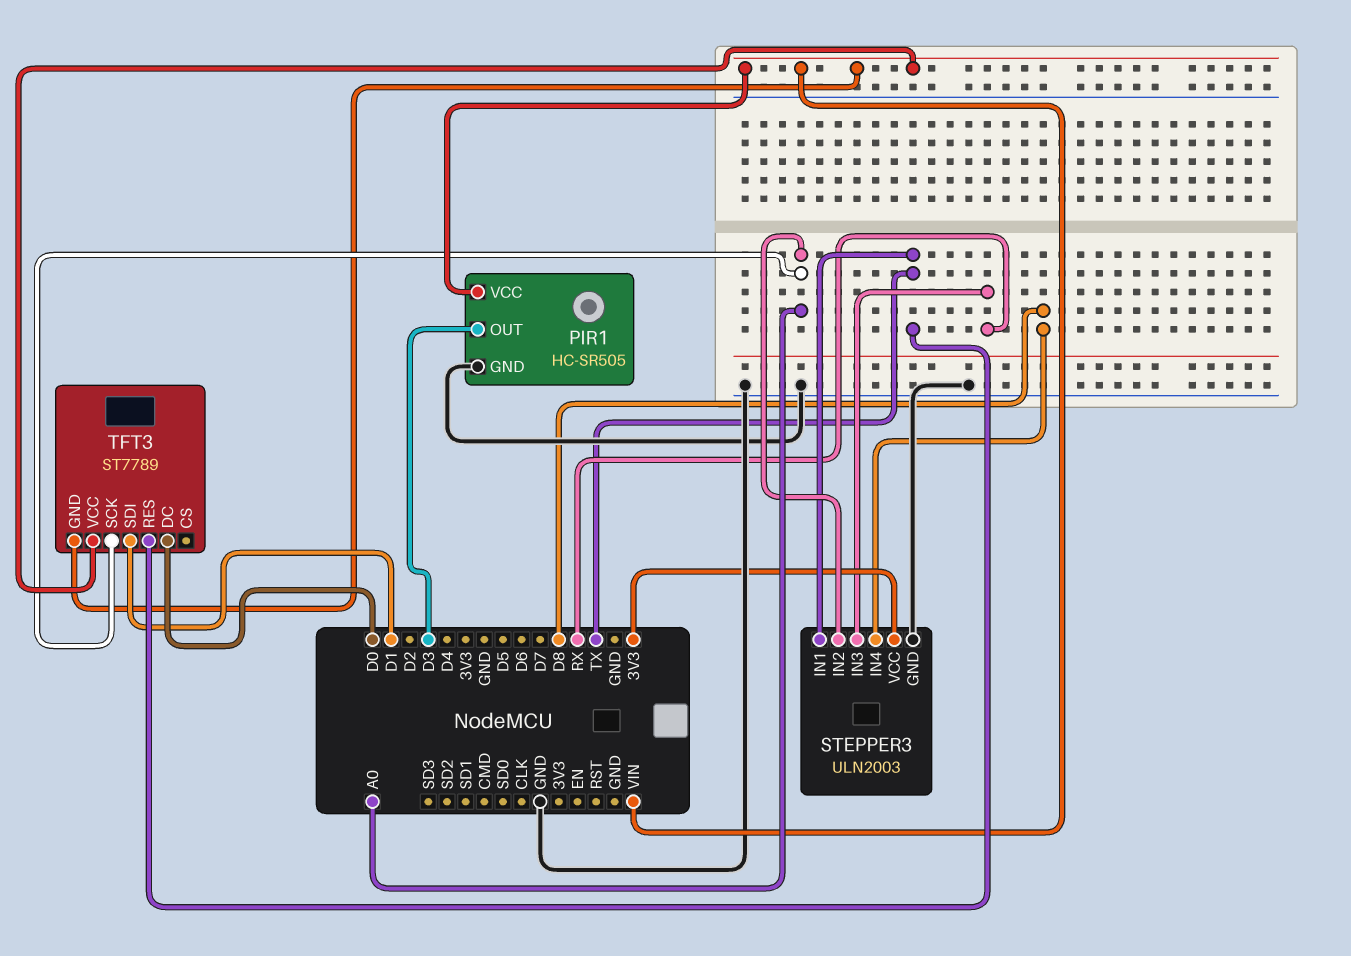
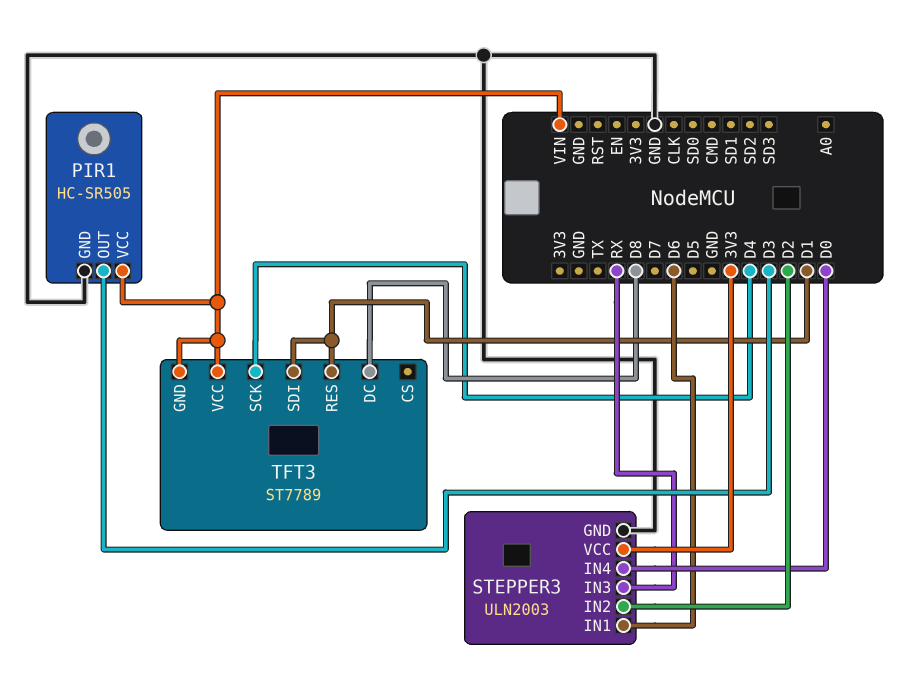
STEPPER3 pin IN1: TX -> D6
STEPPER3 pin IN2: A0 -> D2
STEPPER3 pin IN4: D8 -> D0
TFT3 pin DC: D0 -> D8
TFT3 pin RES: TX -> D1
TFT3 pin SCK: A0 -> D4

